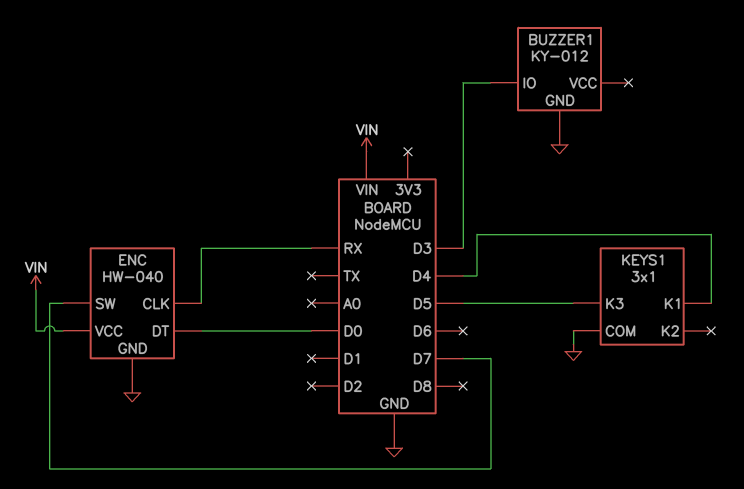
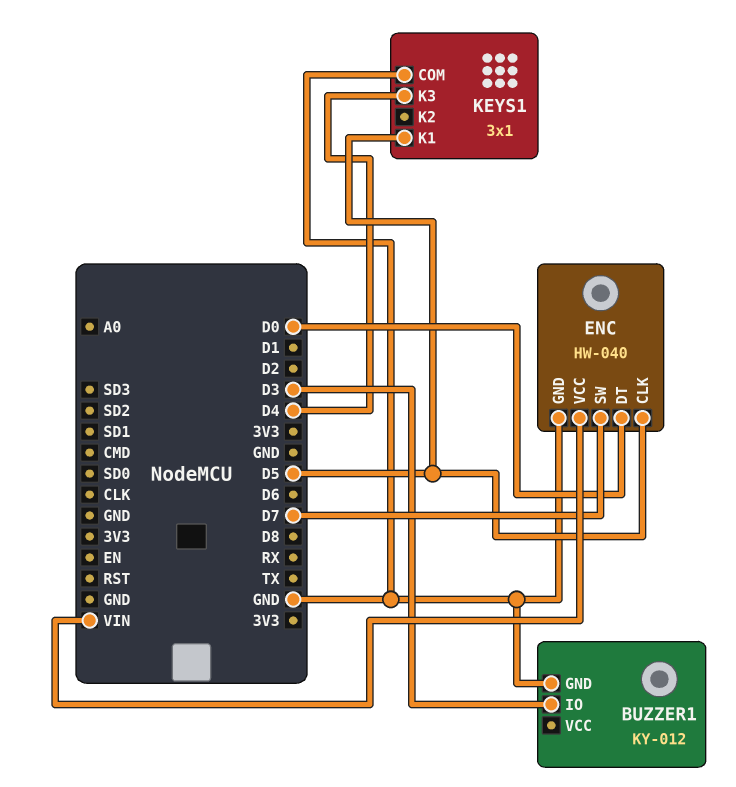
ENC pin CLK: RX -> D5
KEYS1 pin K1: D4 -> D5
KEYS1 pin K3: D5 -> D4

